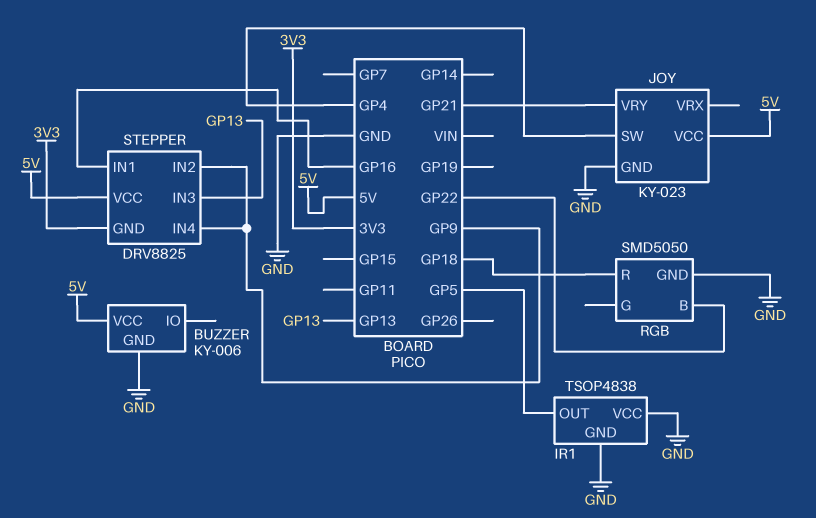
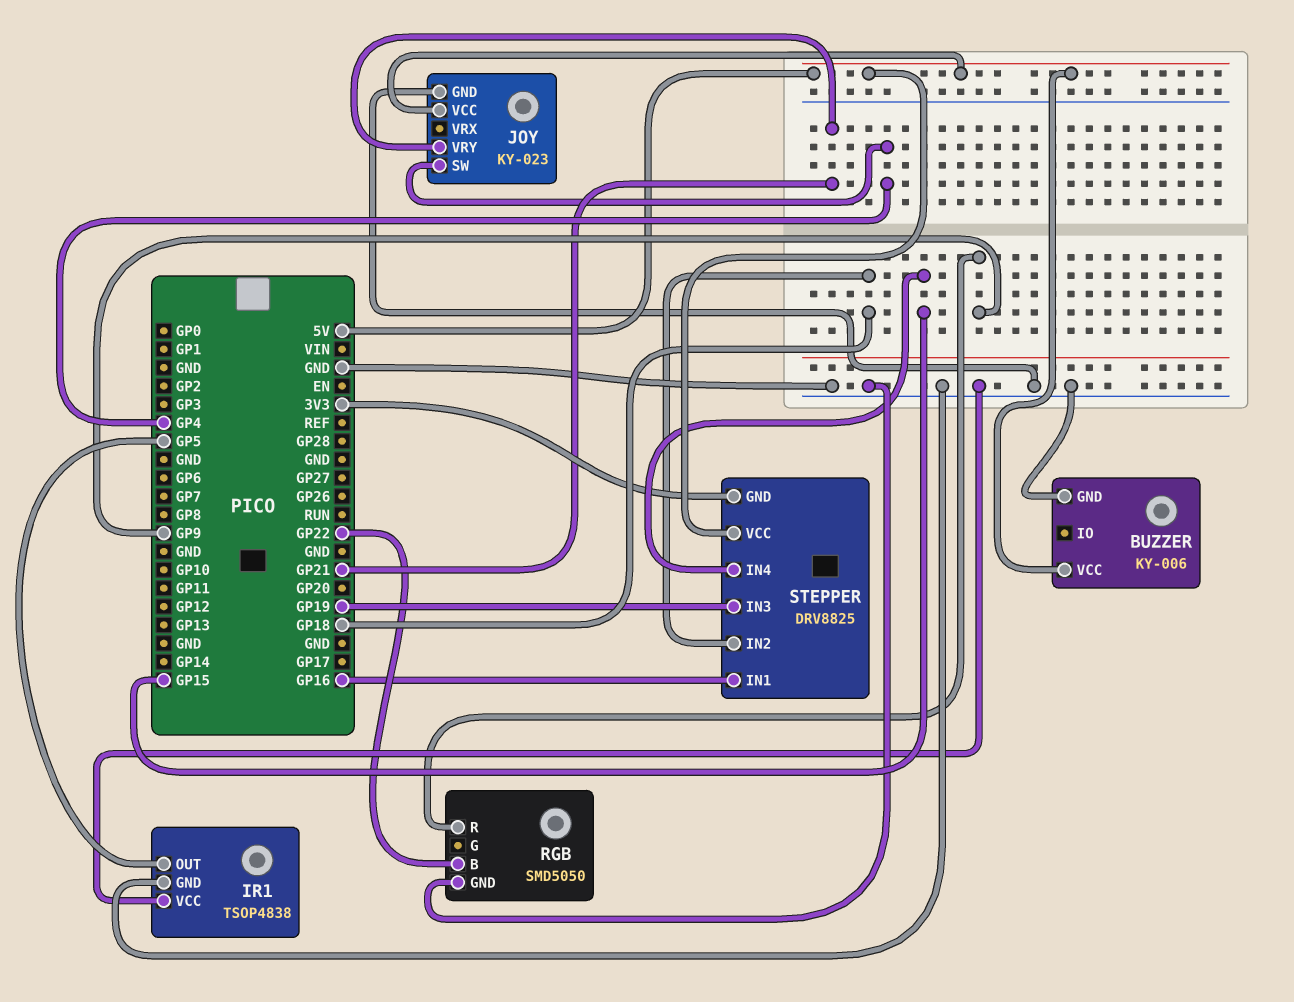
RGB pin R: GP18 -> GP9
STEPPER pin IN2: GP9 -> GP18
STEPPER pin IN3: GP13 -> GP19
STEPPER pin IN4: GP9 -> GP15

